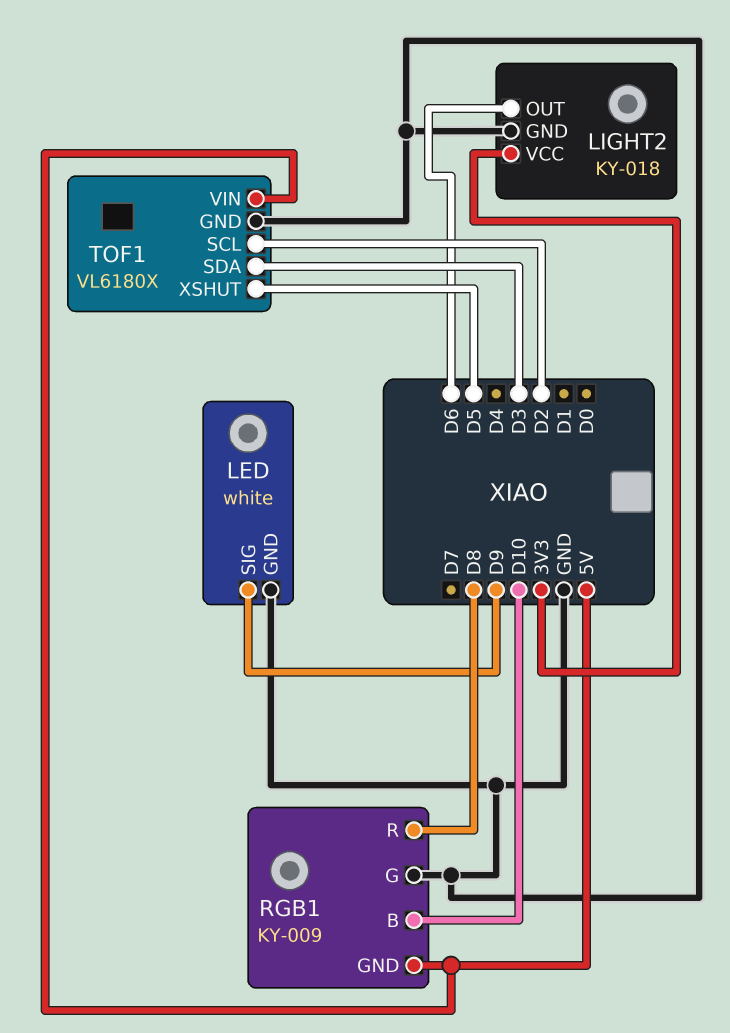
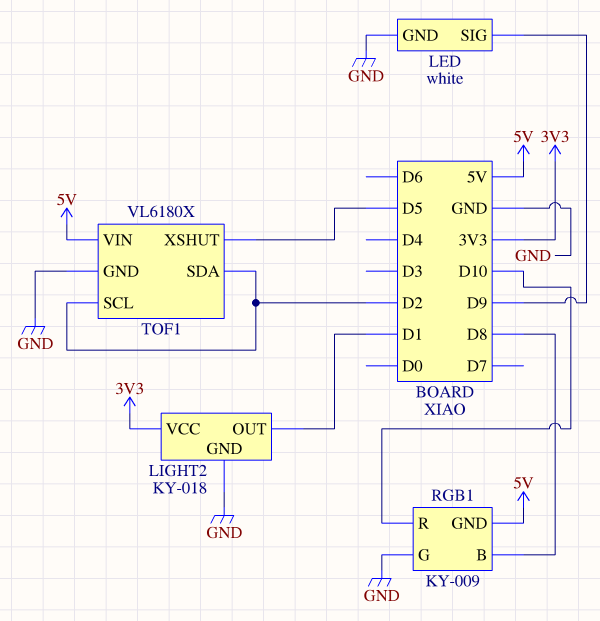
LIGHT2 pin OUT: D6 -> D1
RGB1 pin B: D10 -> D8
RGB1 pin R: D8 -> D10
TOF1 pin SDA: D3 -> D2

